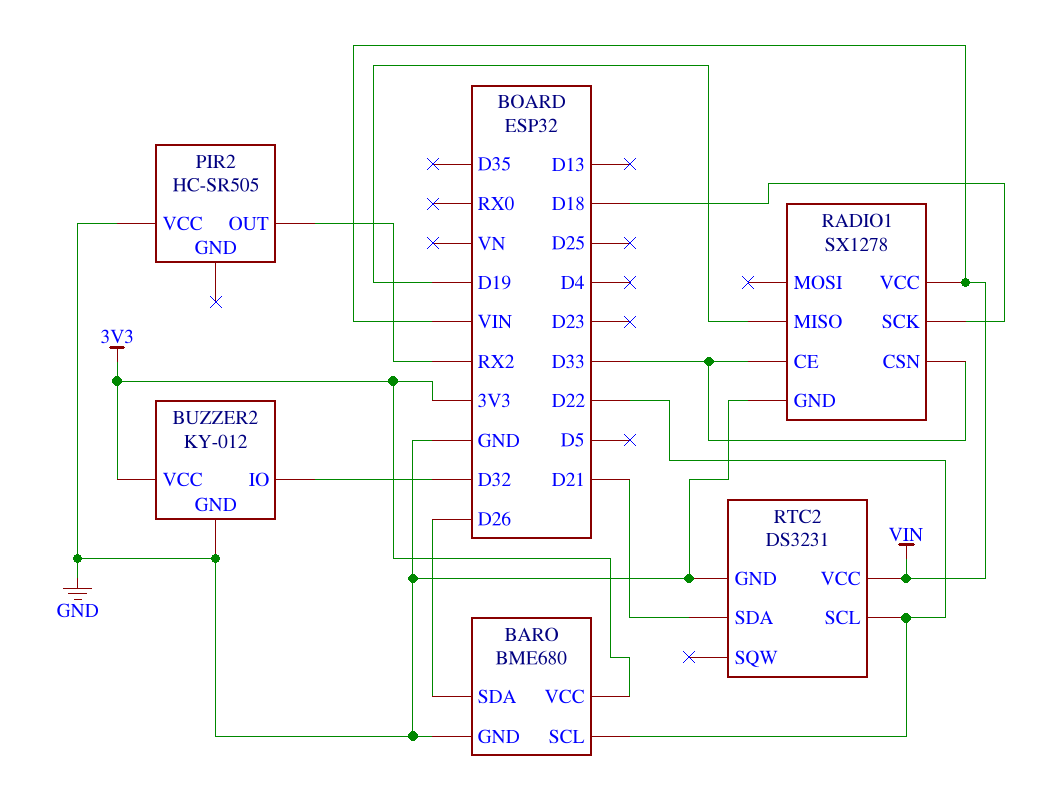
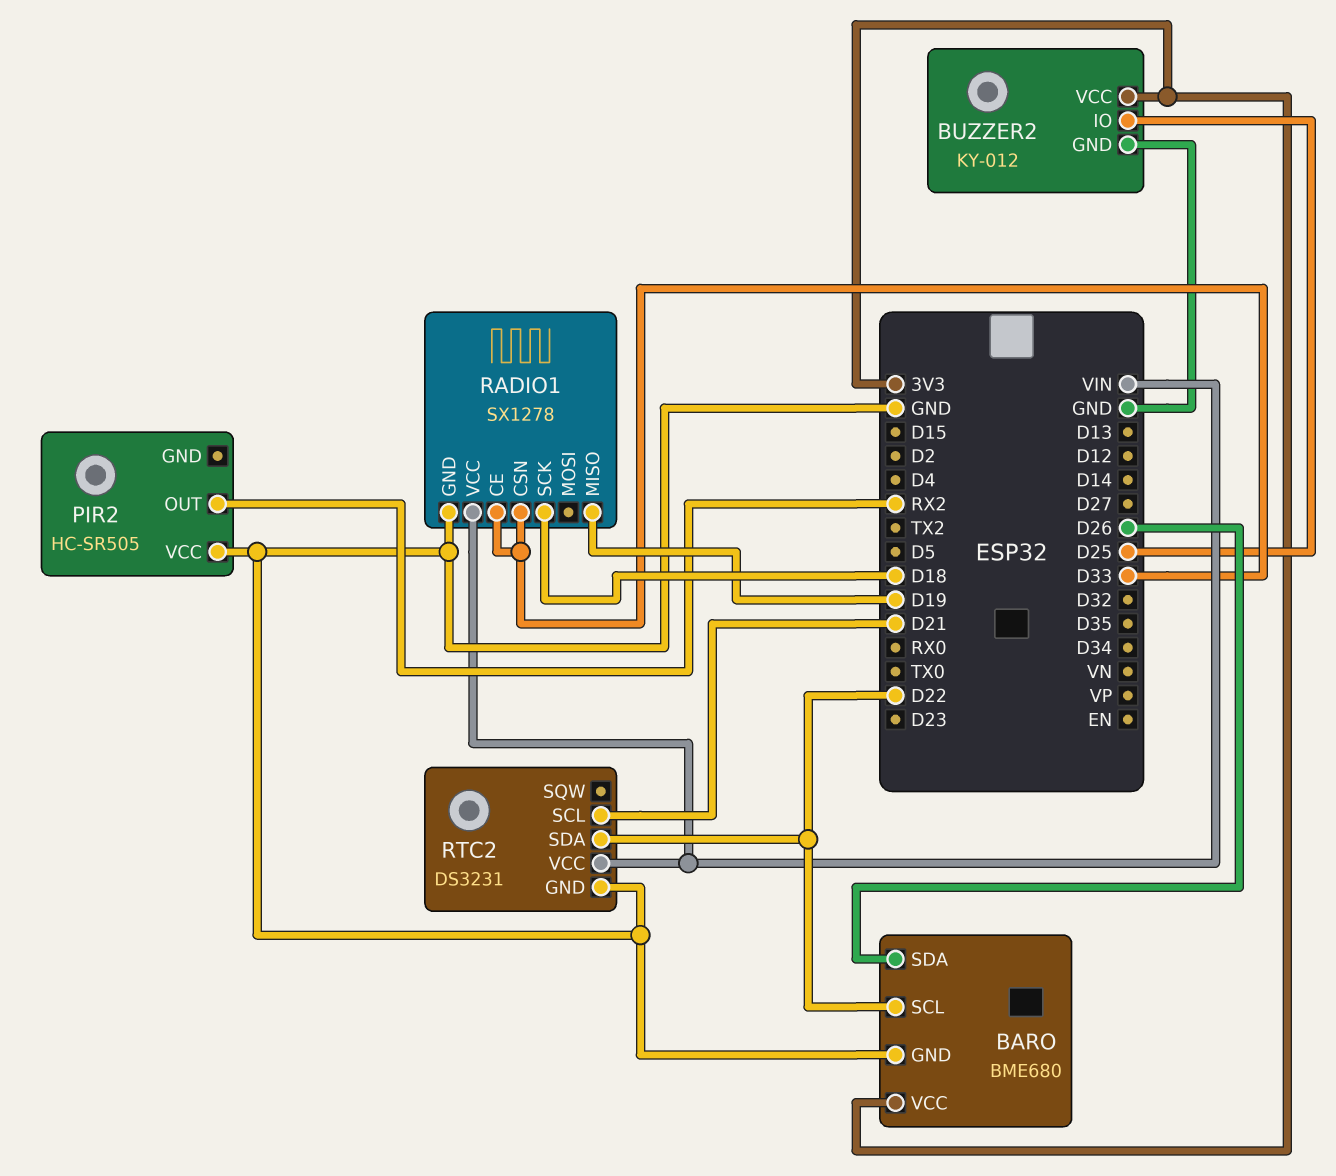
BUZZER2 pin IO: D32 -> D25
RTC2 pin SCL: D22 -> D21
RTC2 pin SDA: D21 -> D22

